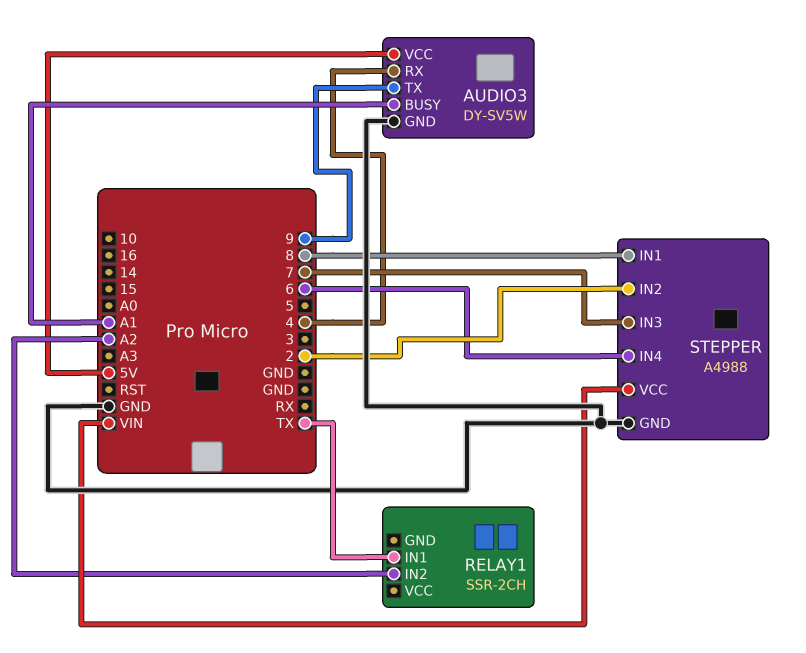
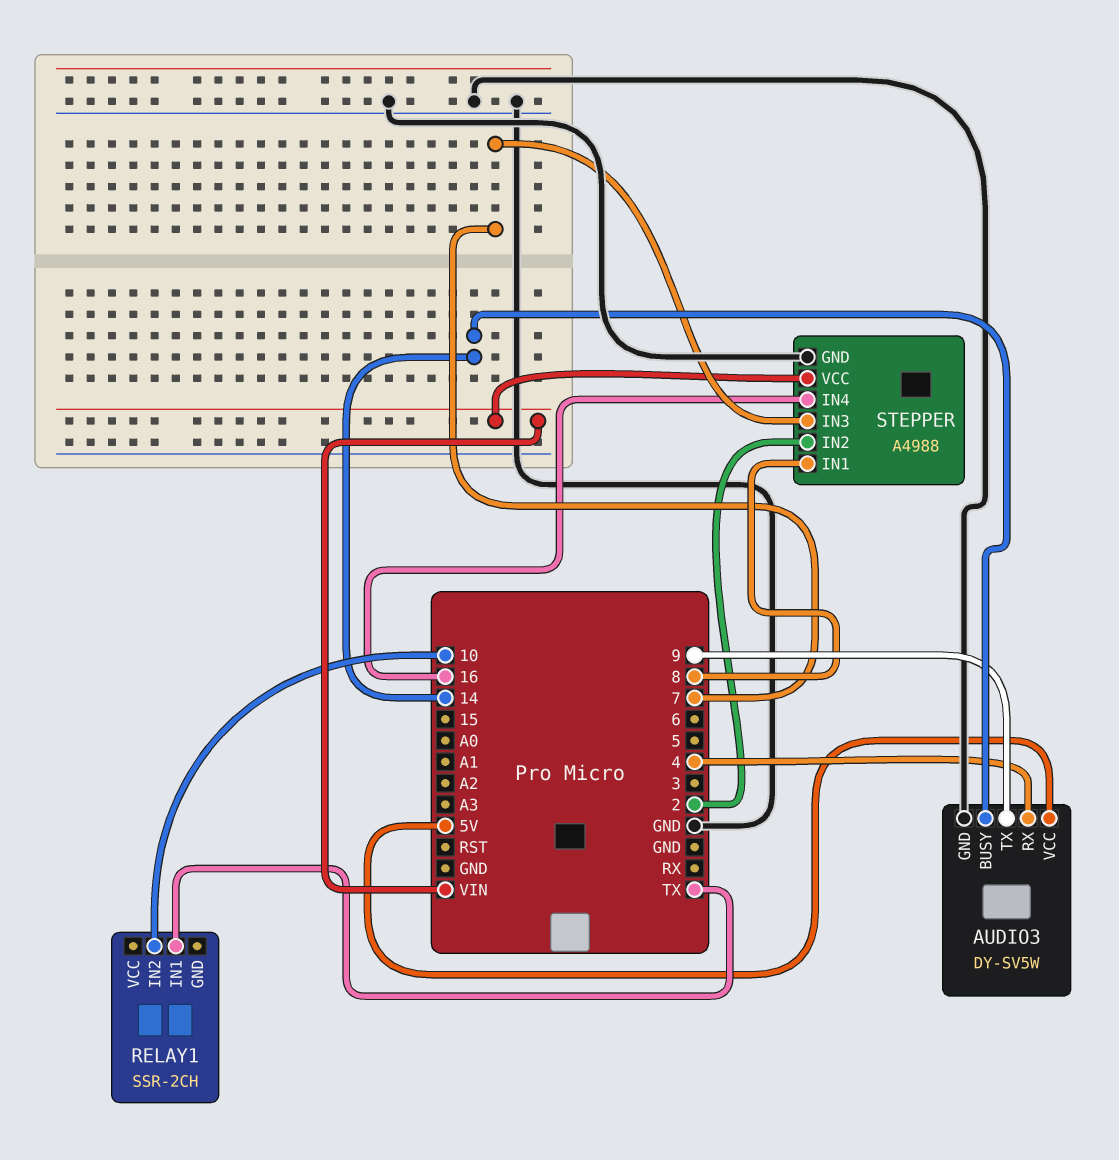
AUDIO3 pin BUSY: A1 -> 14
RELAY1 pin IN2: A2 -> 10
STEPPER pin IN4: 6 -> 16

